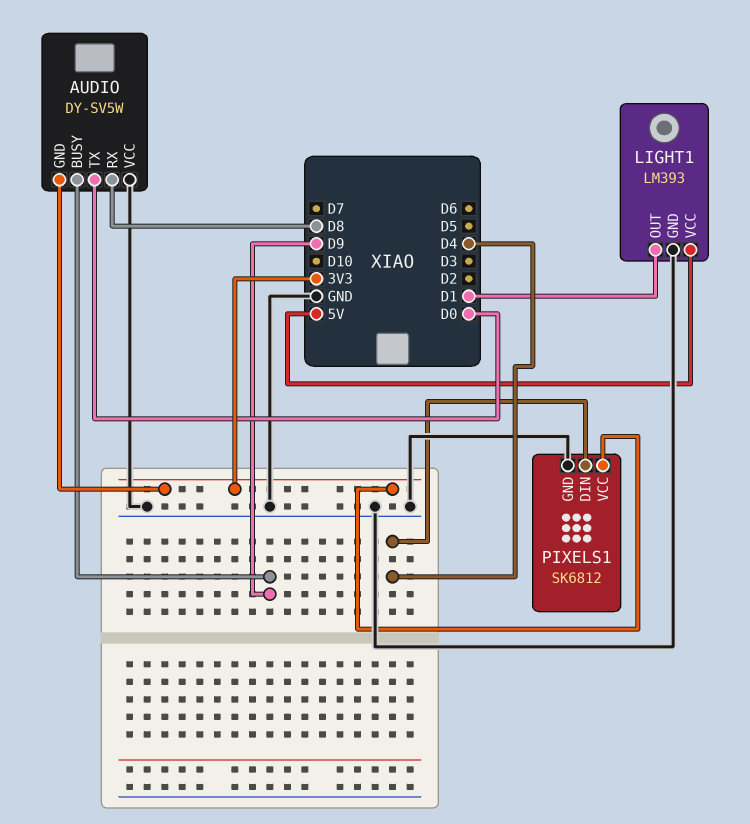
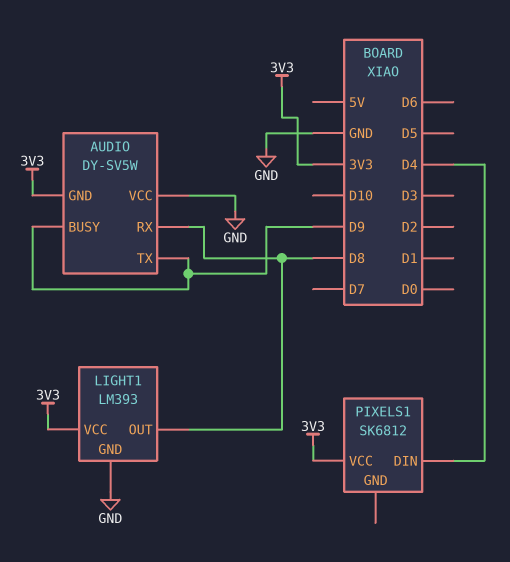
AUDIO pin TX: D0 -> D9
LIGHT1 pin OUT: D1 -> D8
LIGHT1 pin VCC: 5V -> 3V3
PIXELS1 pin GND: GND -> none

